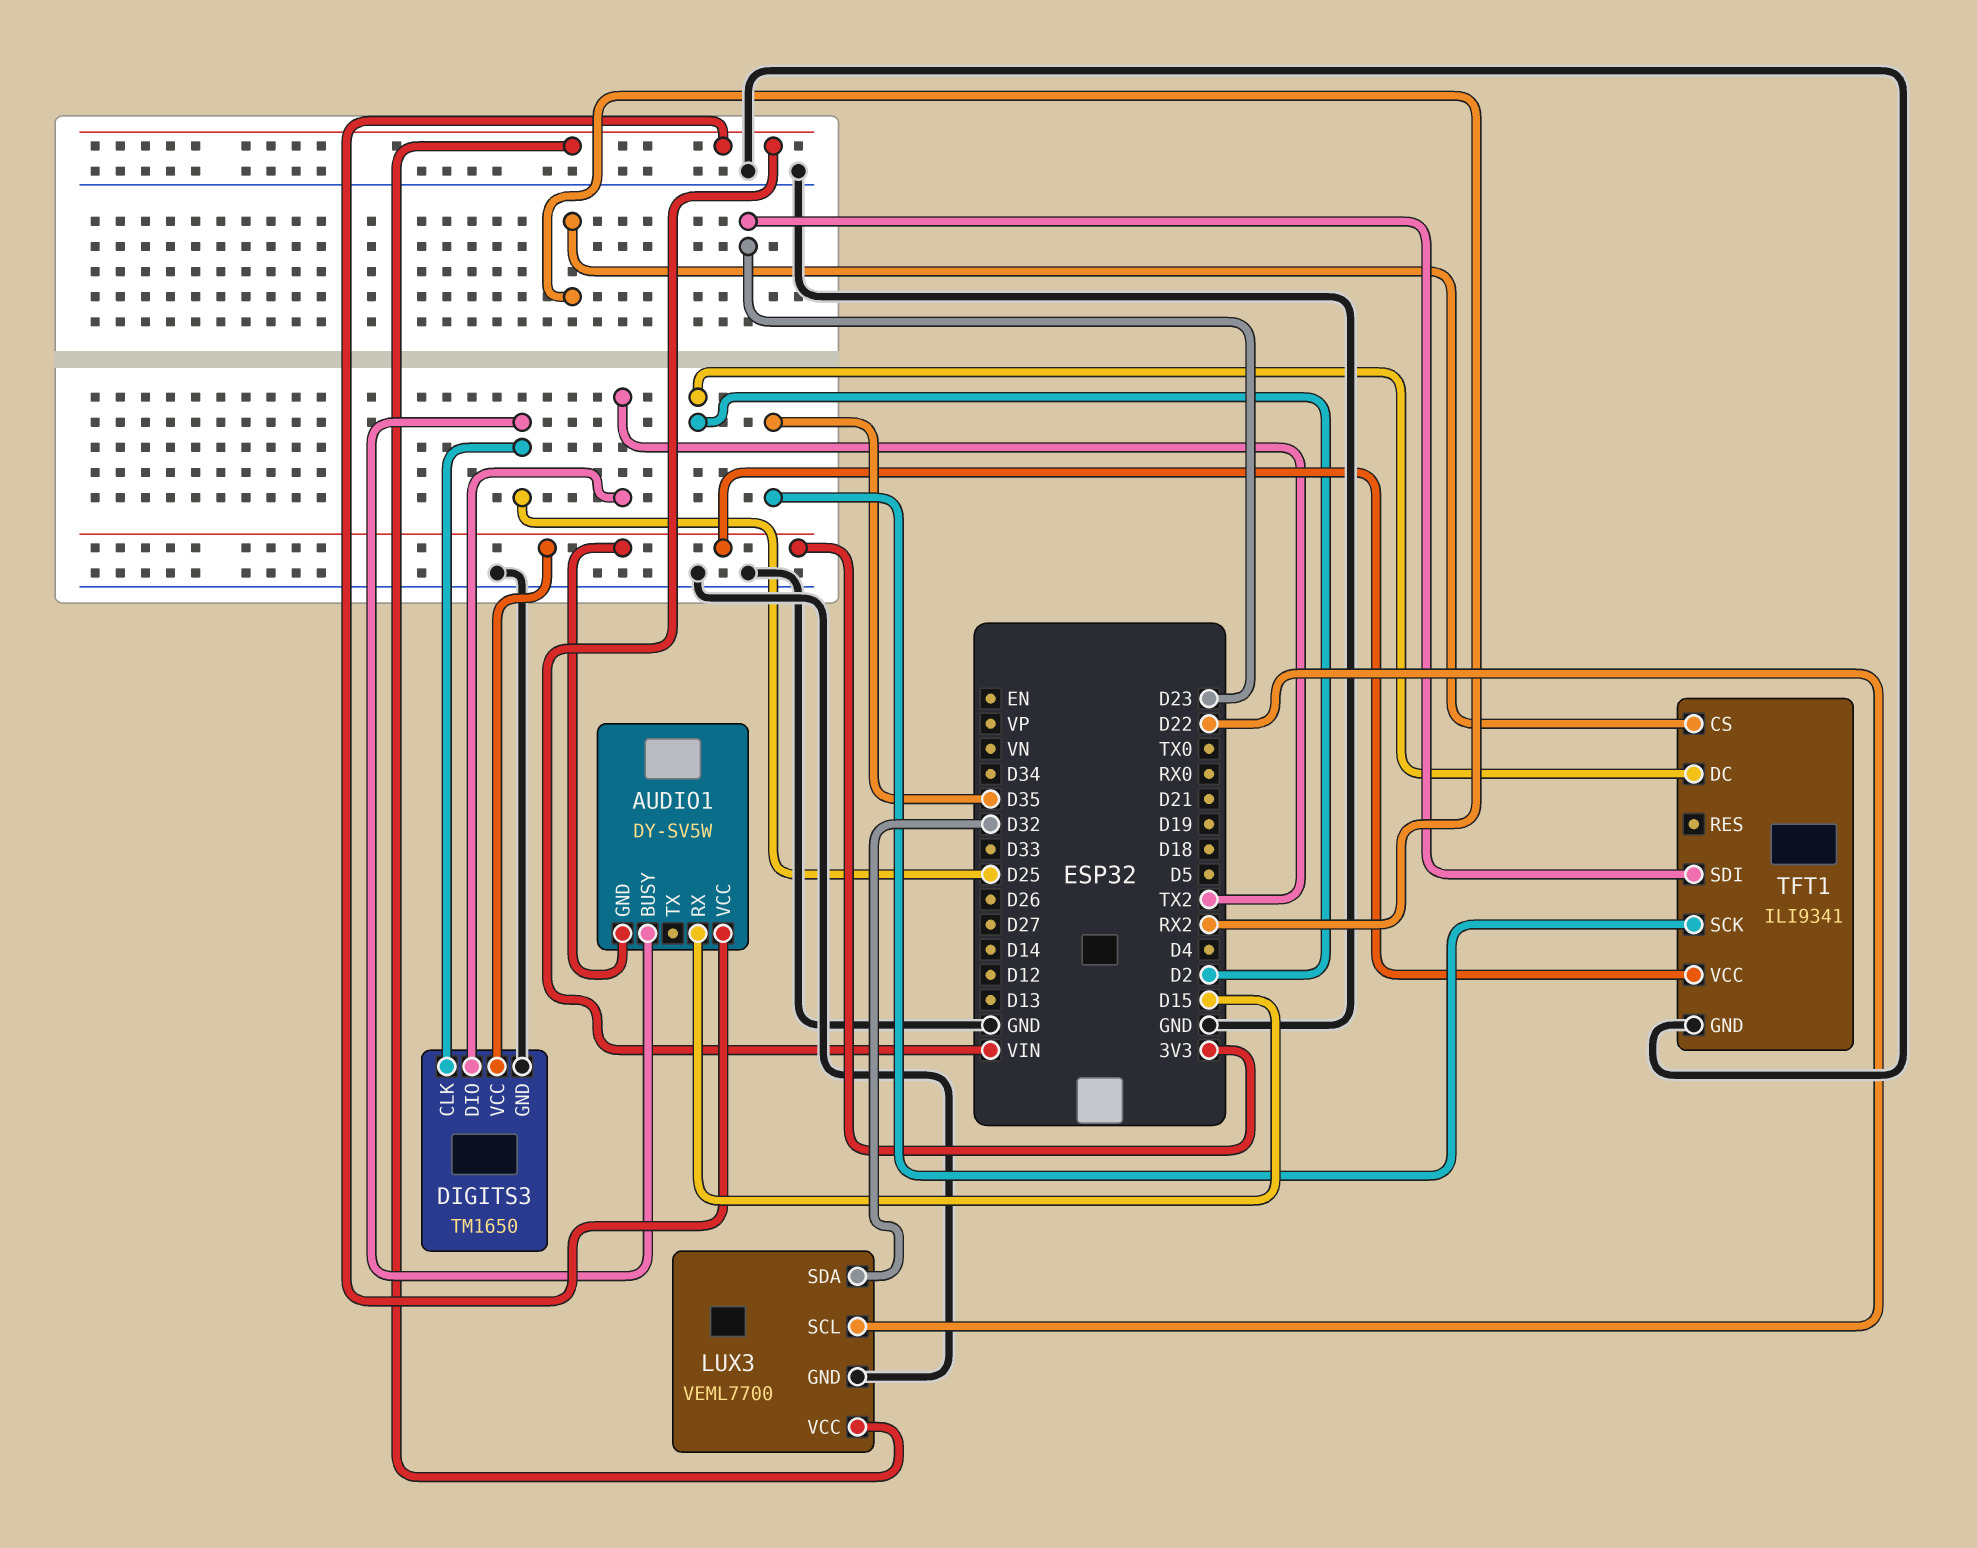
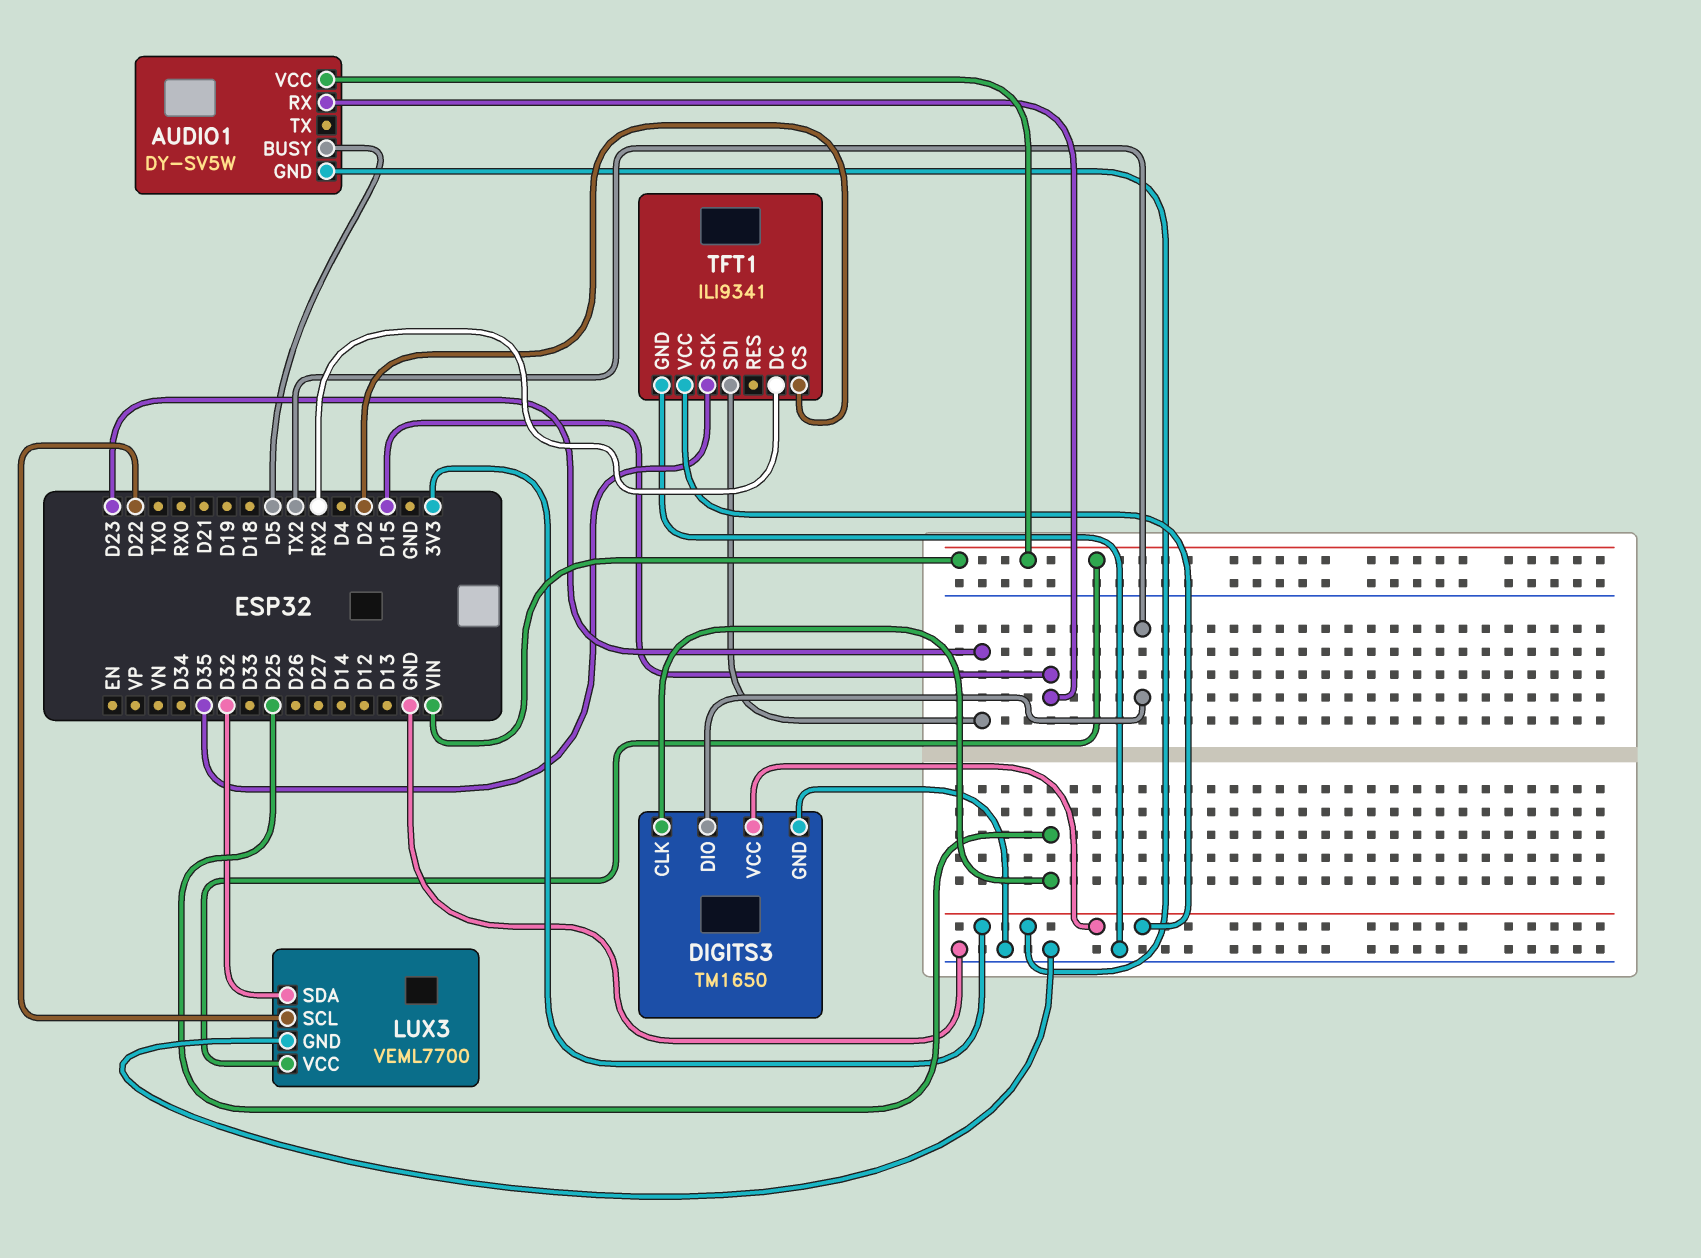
AUDIO1 pin BUSY: D25 -> D5
TFT1 pin CS: RX2 -> D2
TFT1 pin DC: D2 -> RX2

